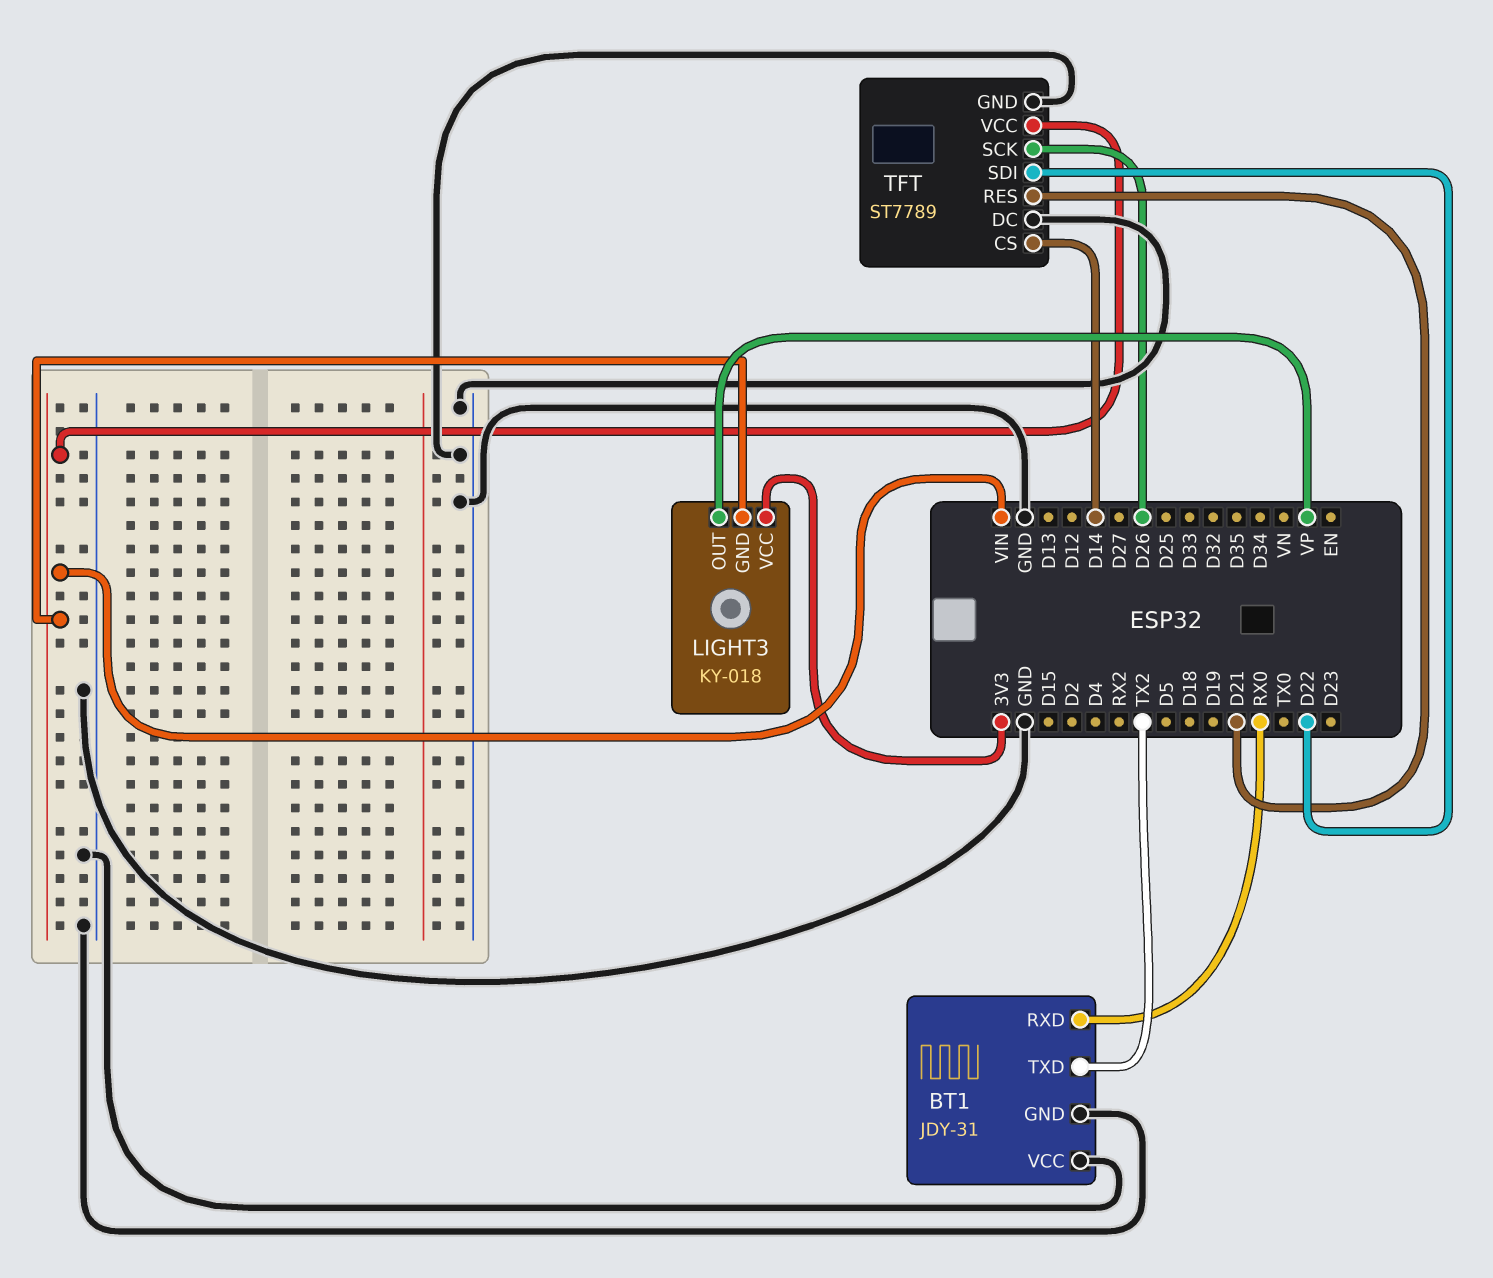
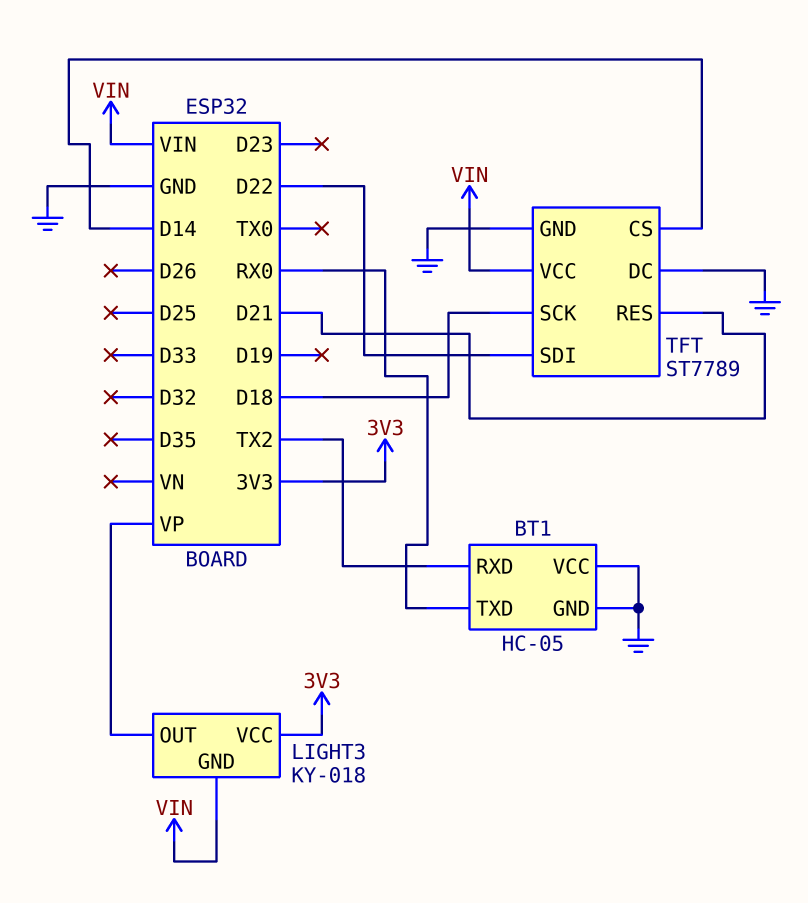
BT1: JDY-31 -> HC-05
BT1 pin RXD: RX0 -> TX2
BT1 pin TXD: TX2 -> RX0
TFT pin SCK: D26 -> D18

